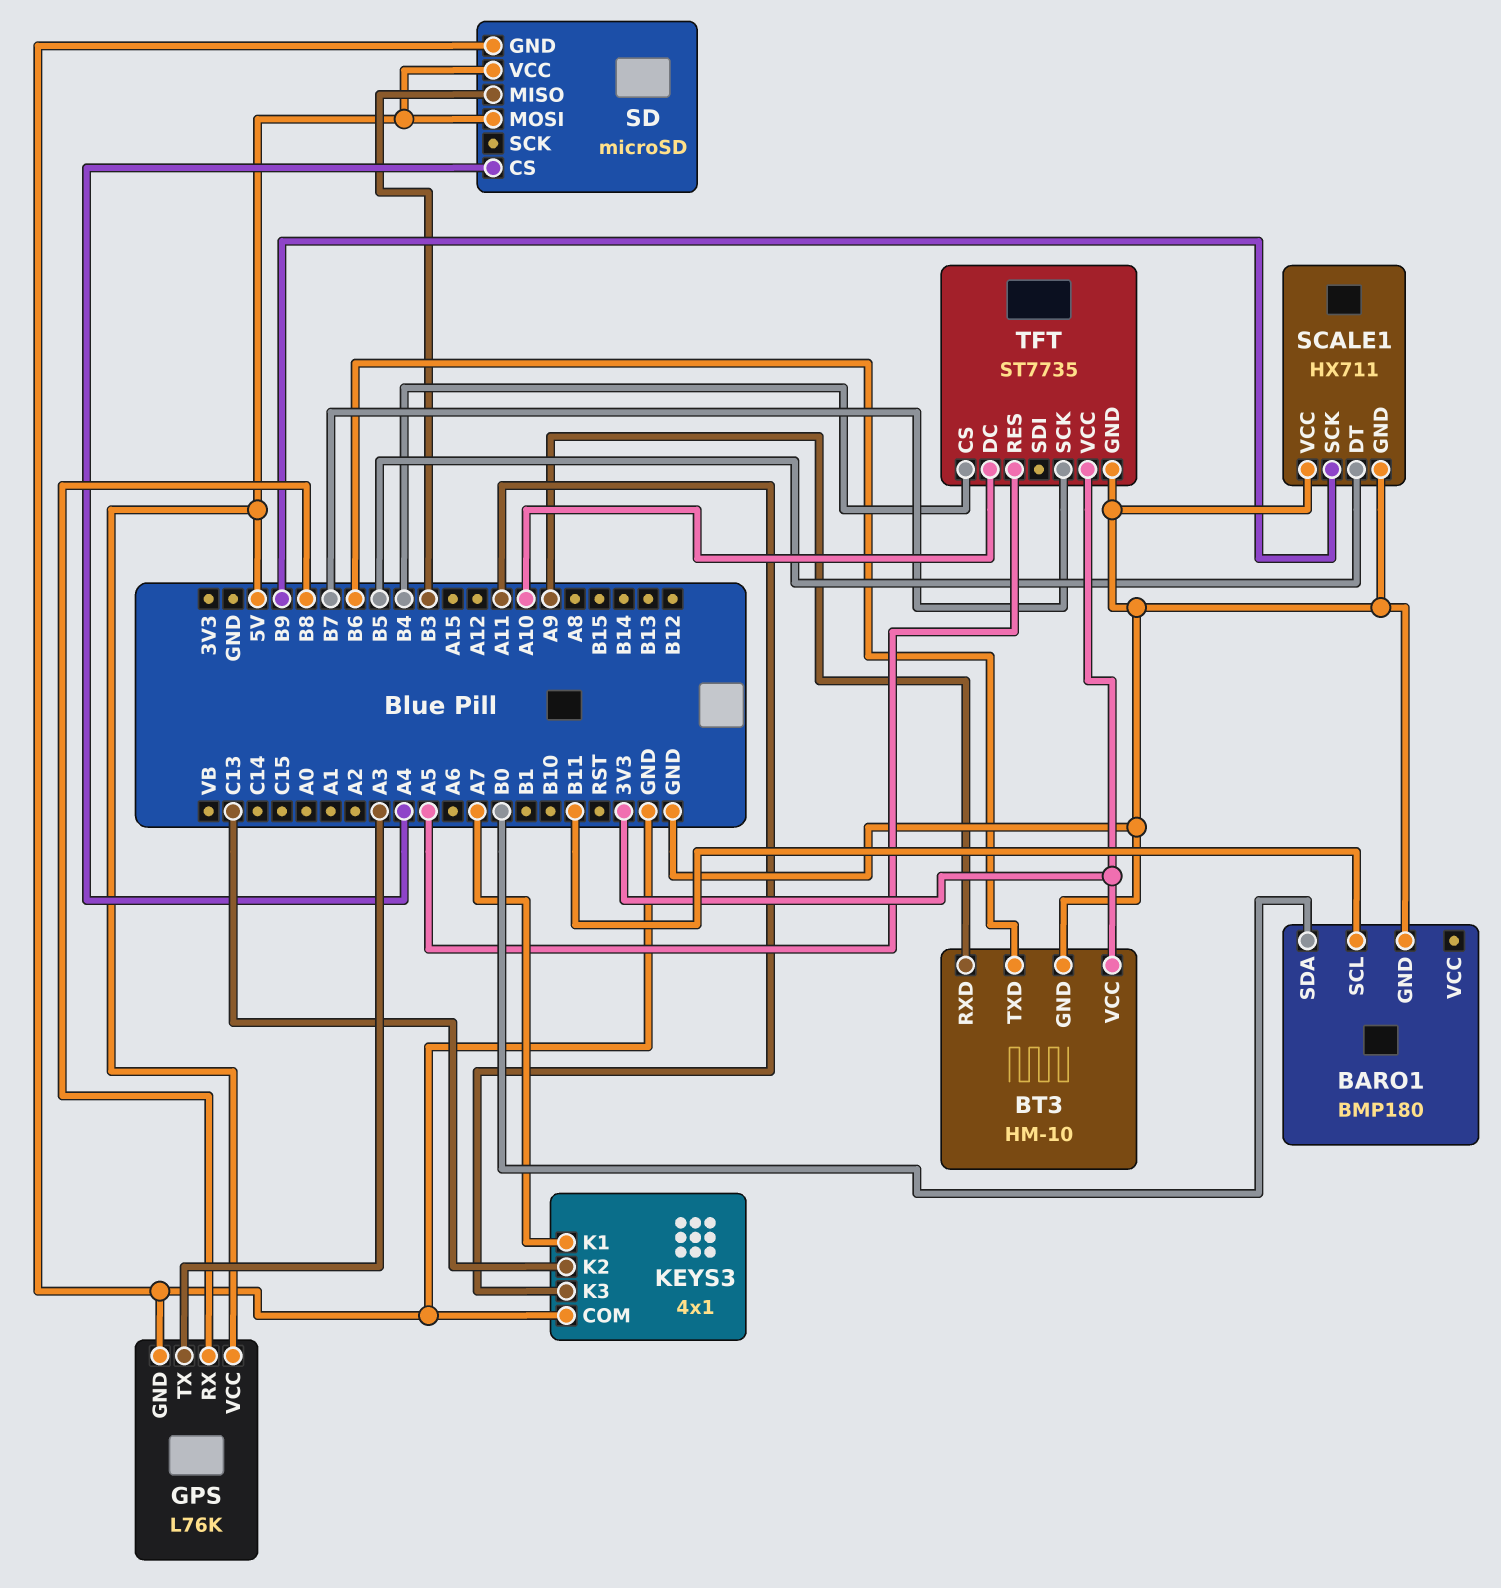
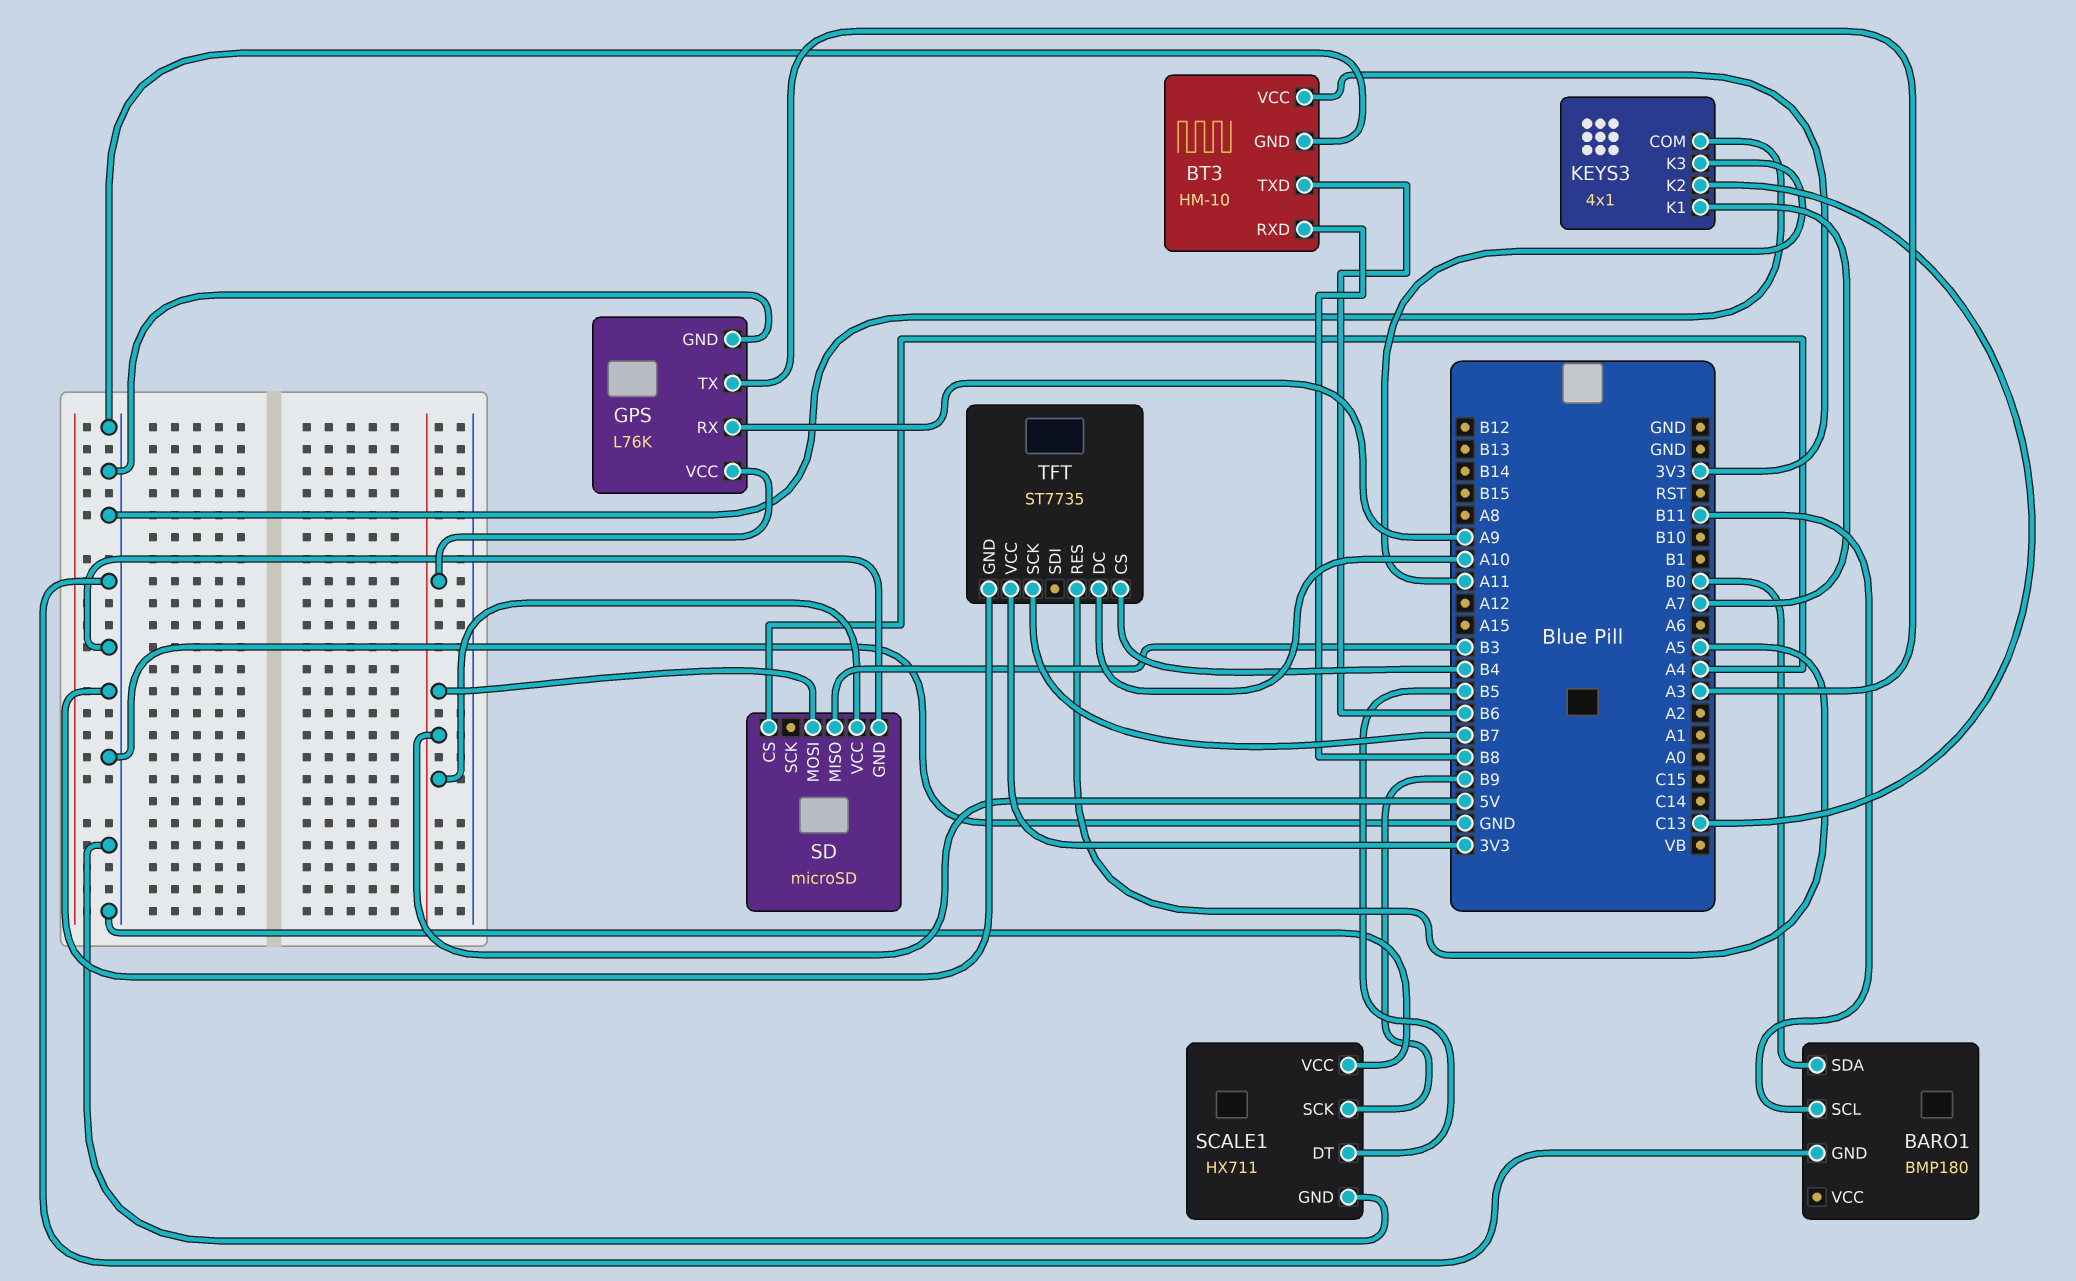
BT3 pin RXD: A9 -> B8
GPS pin RX: B8 -> A9

